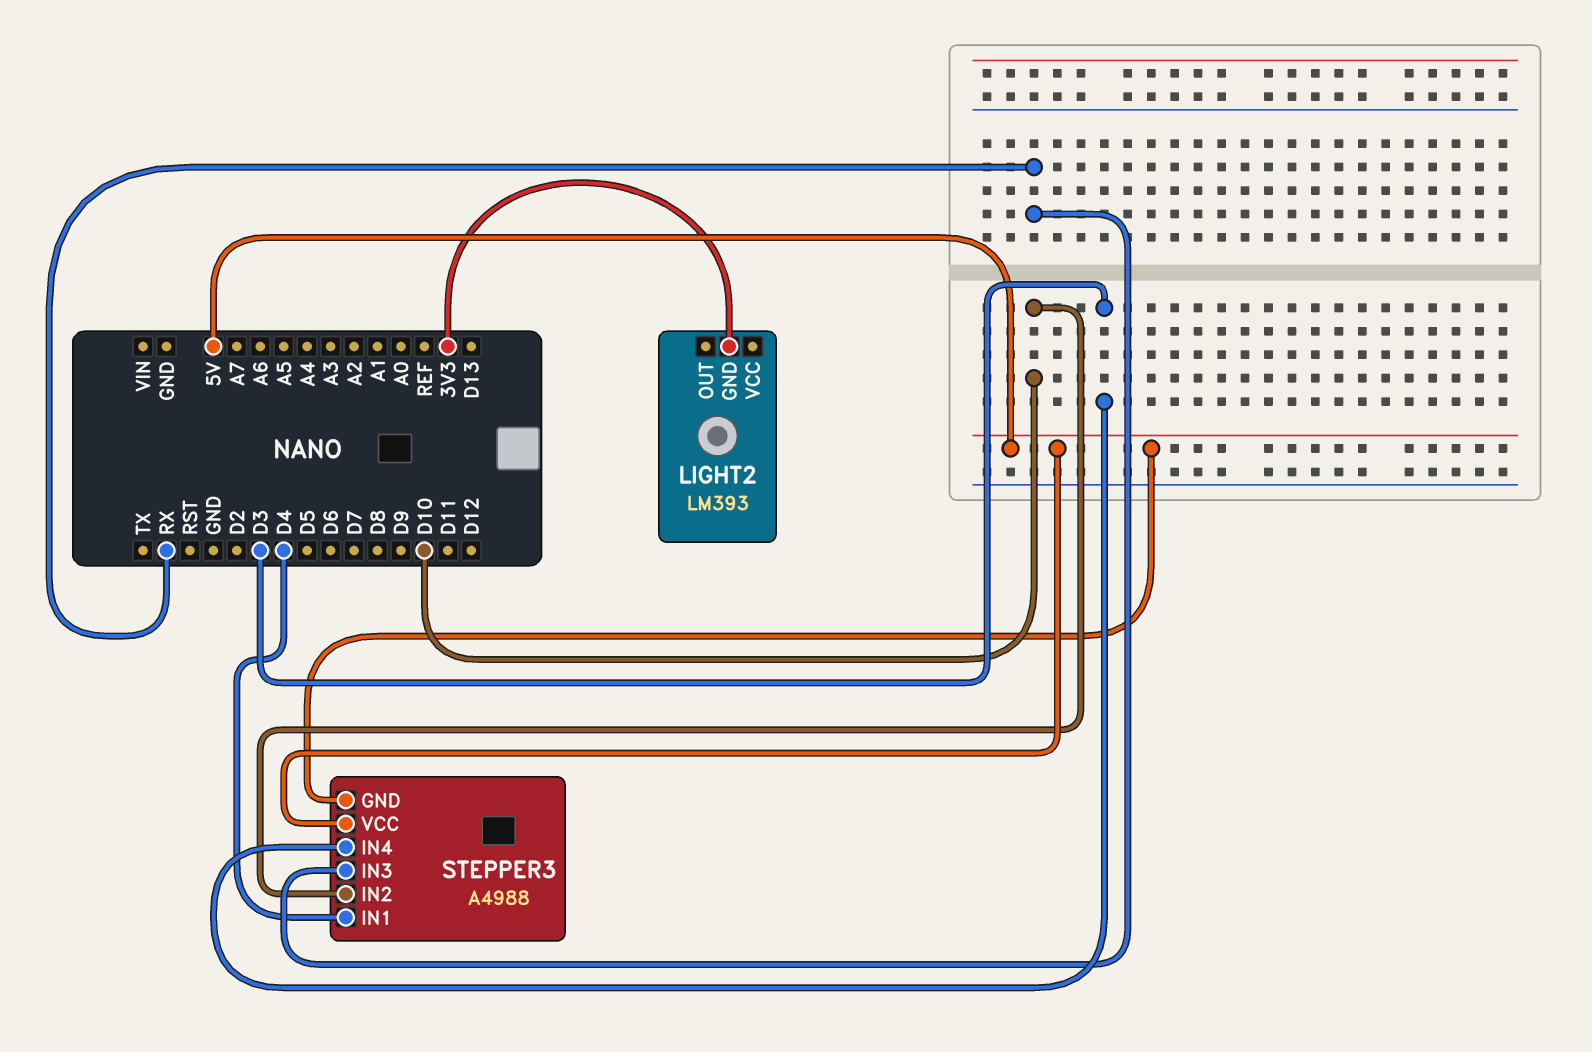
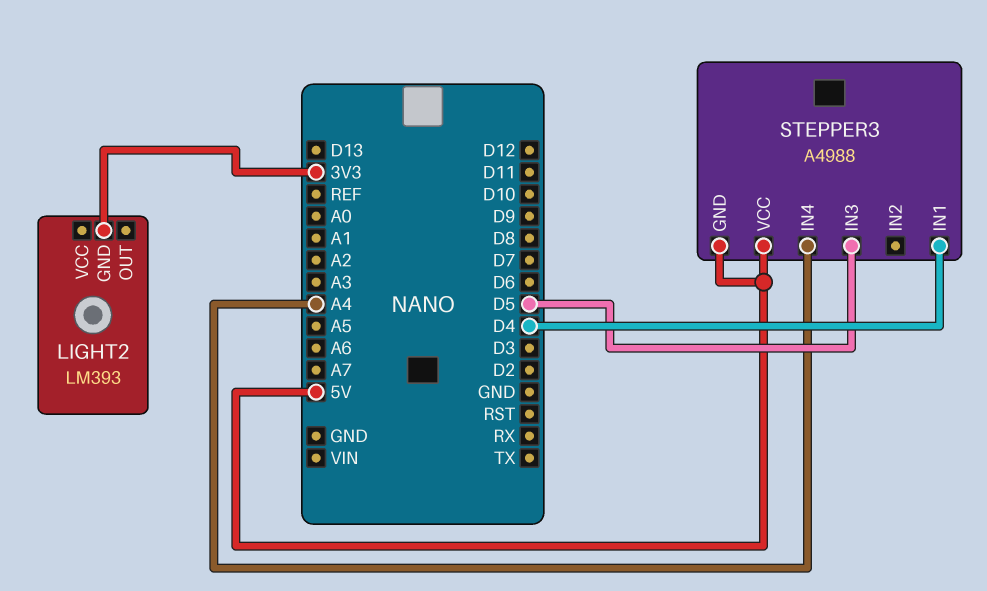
STEPPER3 pin IN2: D10 -> none
STEPPER3 pin IN3: RX -> D5
STEPPER3 pin IN4: D3 -> A4

